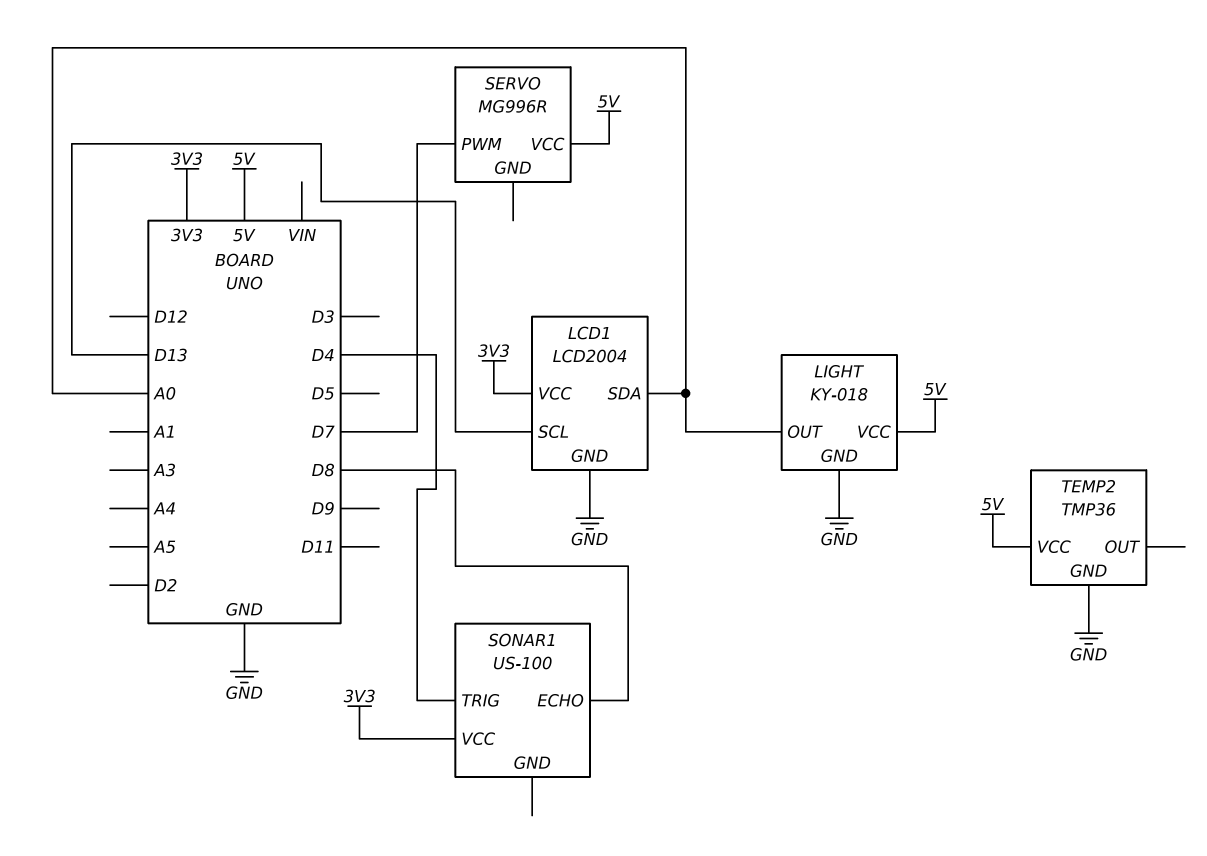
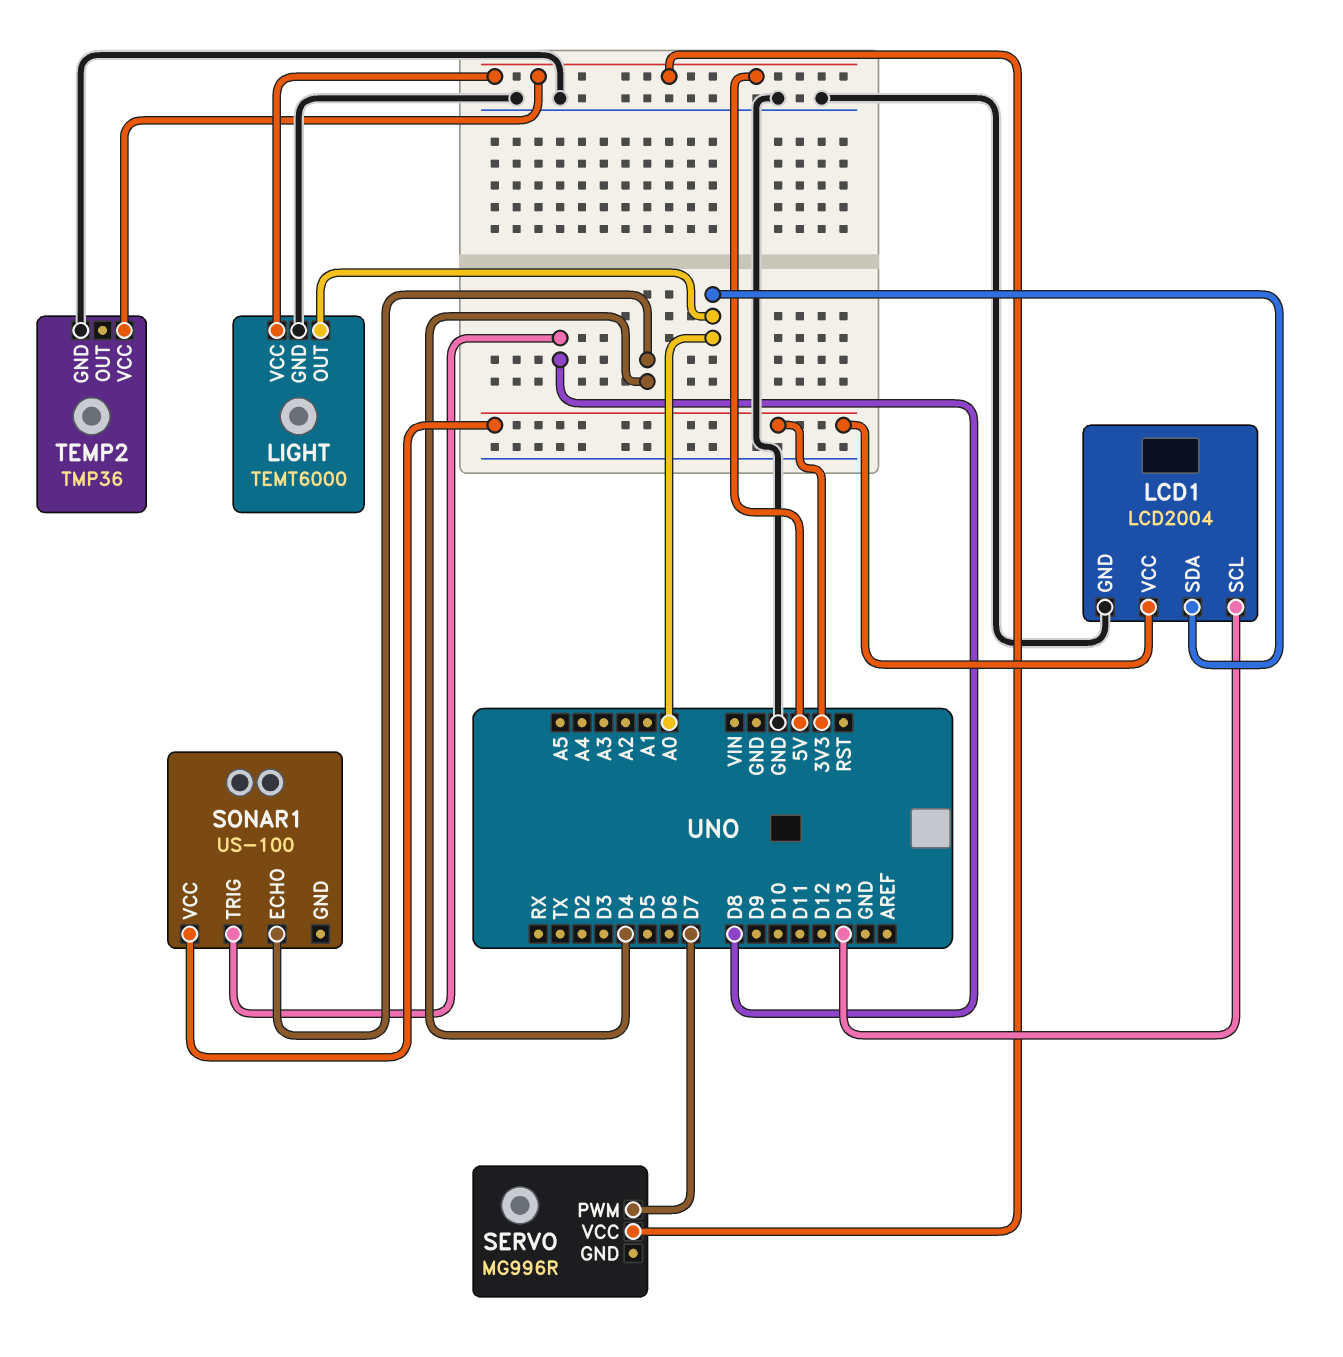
LIGHT: KY-018 -> TEMT6000
SONAR1 pin ECHO: D8 -> D4
SONAR1 pin TRIG: D4 -> D8

